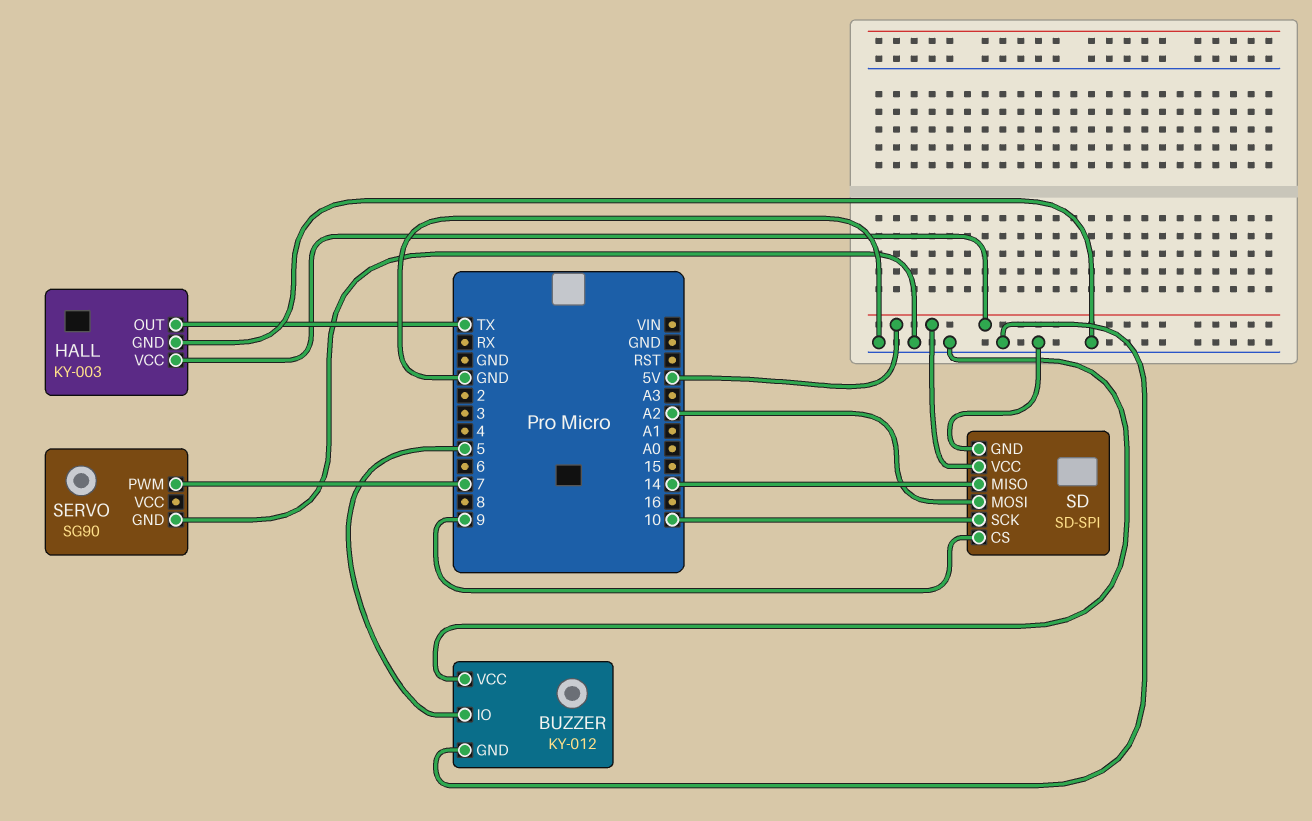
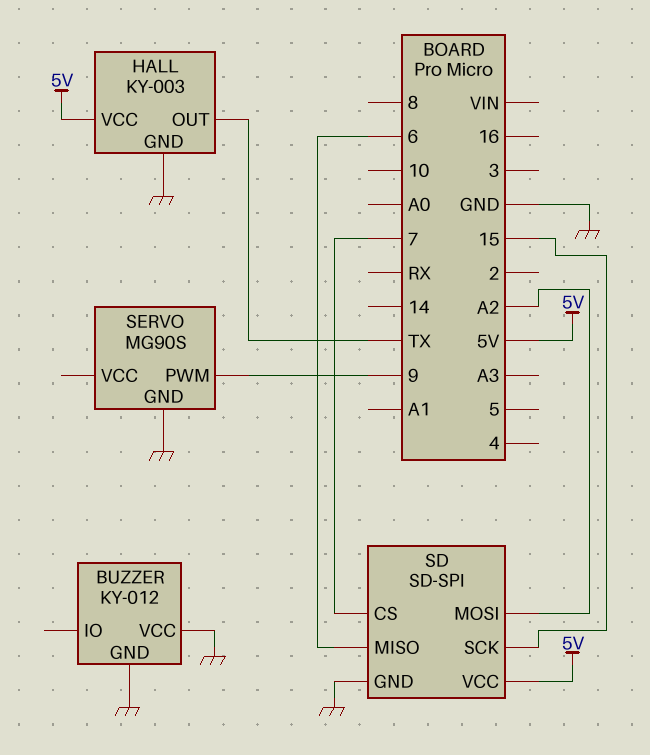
BUZZER pin IO: 5 -> none
SD pin CS: 9 -> 7
SD pin MISO: 14 -> 6
SD pin SCK: 10 -> 15
SERVO: SG90 -> MG90S
SERVO pin PWM: 7 -> 9

